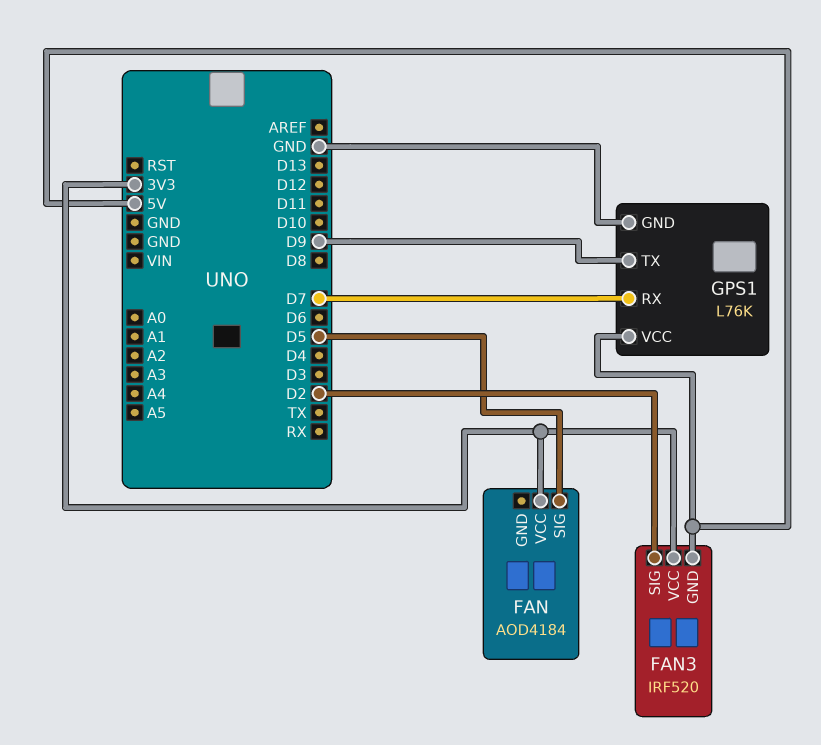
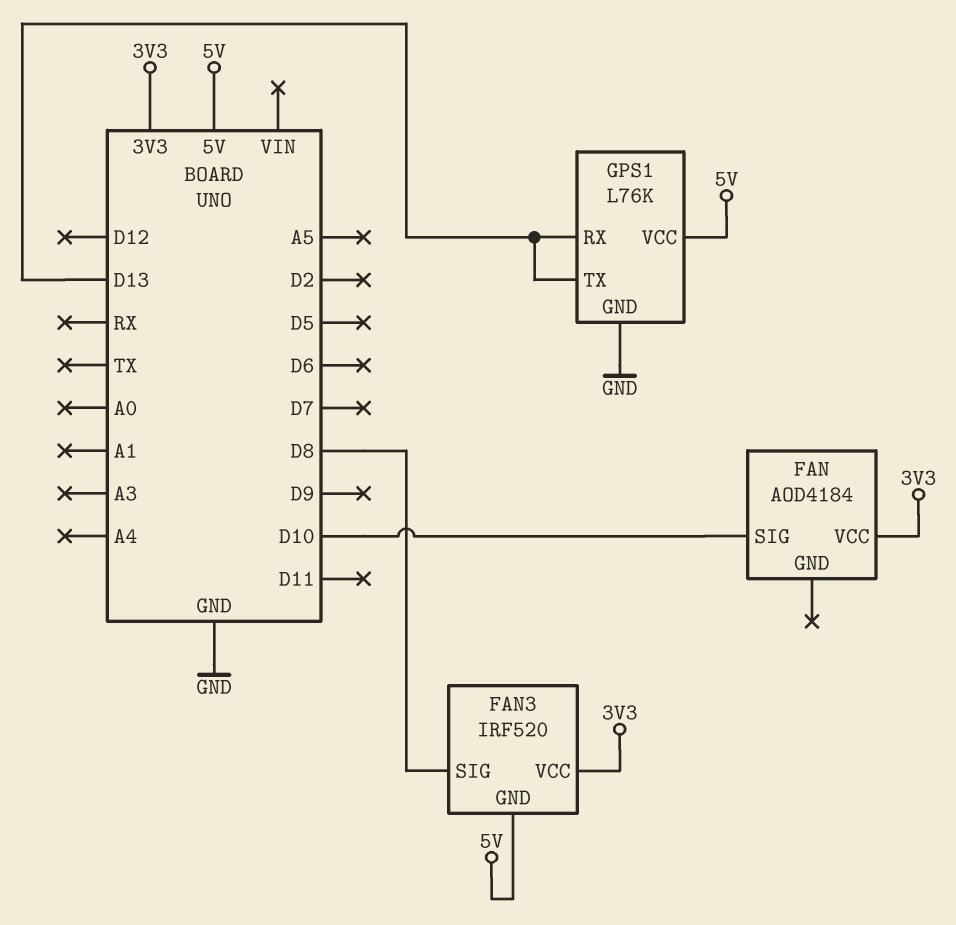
FAN pin SIG: D5 -> D10
FAN3 pin SIG: D2 -> D8
GPS1 pin RX: D7 -> D13
GPS1 pin TX: D9 -> D13

